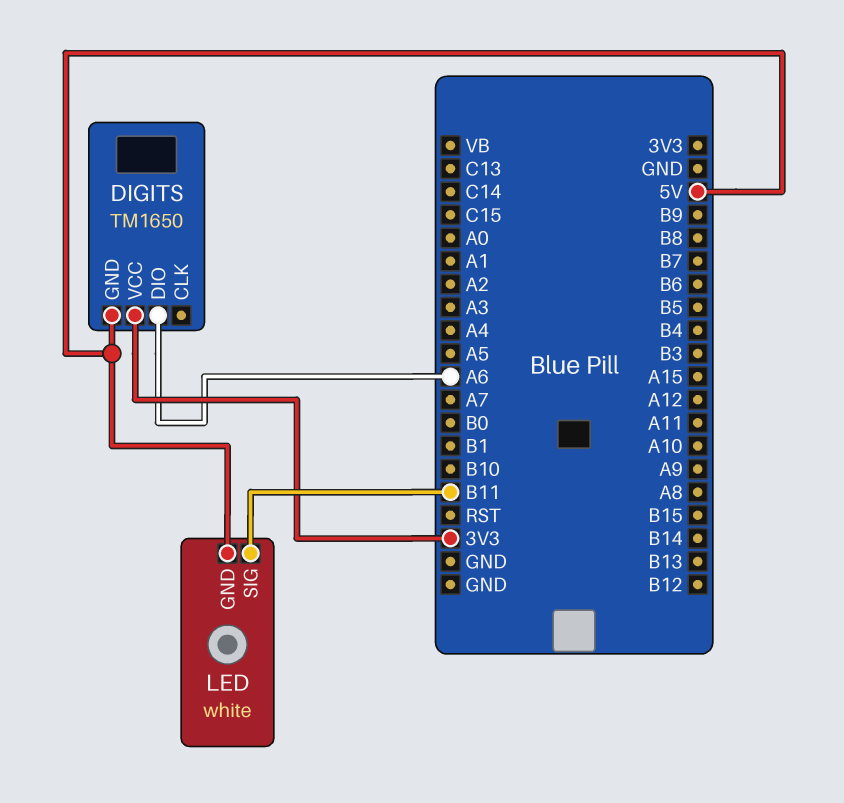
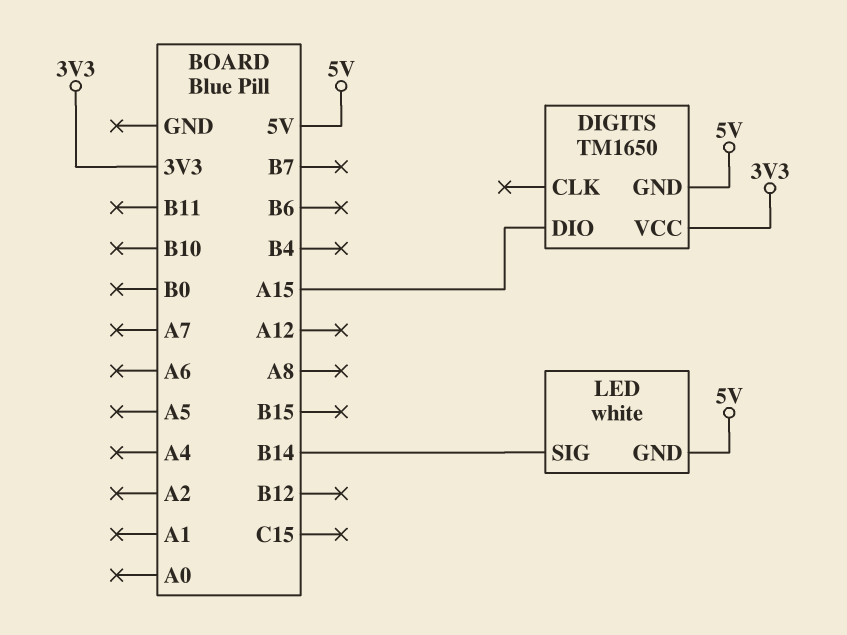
DIGITS pin DIO: A6 -> A15
LED pin SIG: B11 -> B14

